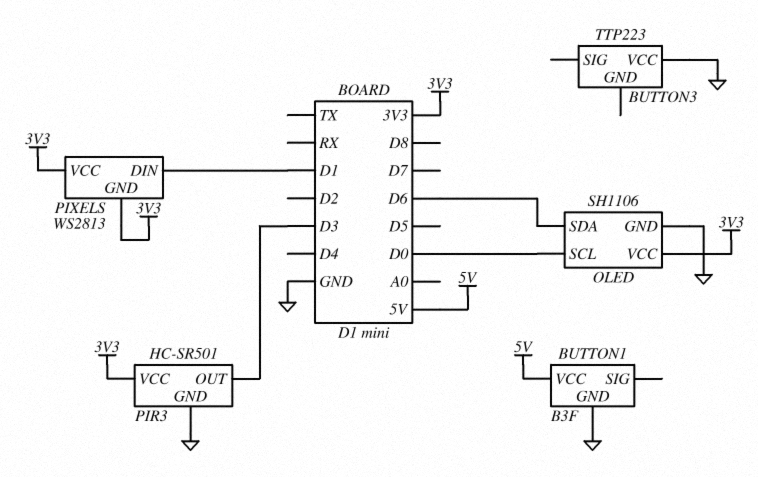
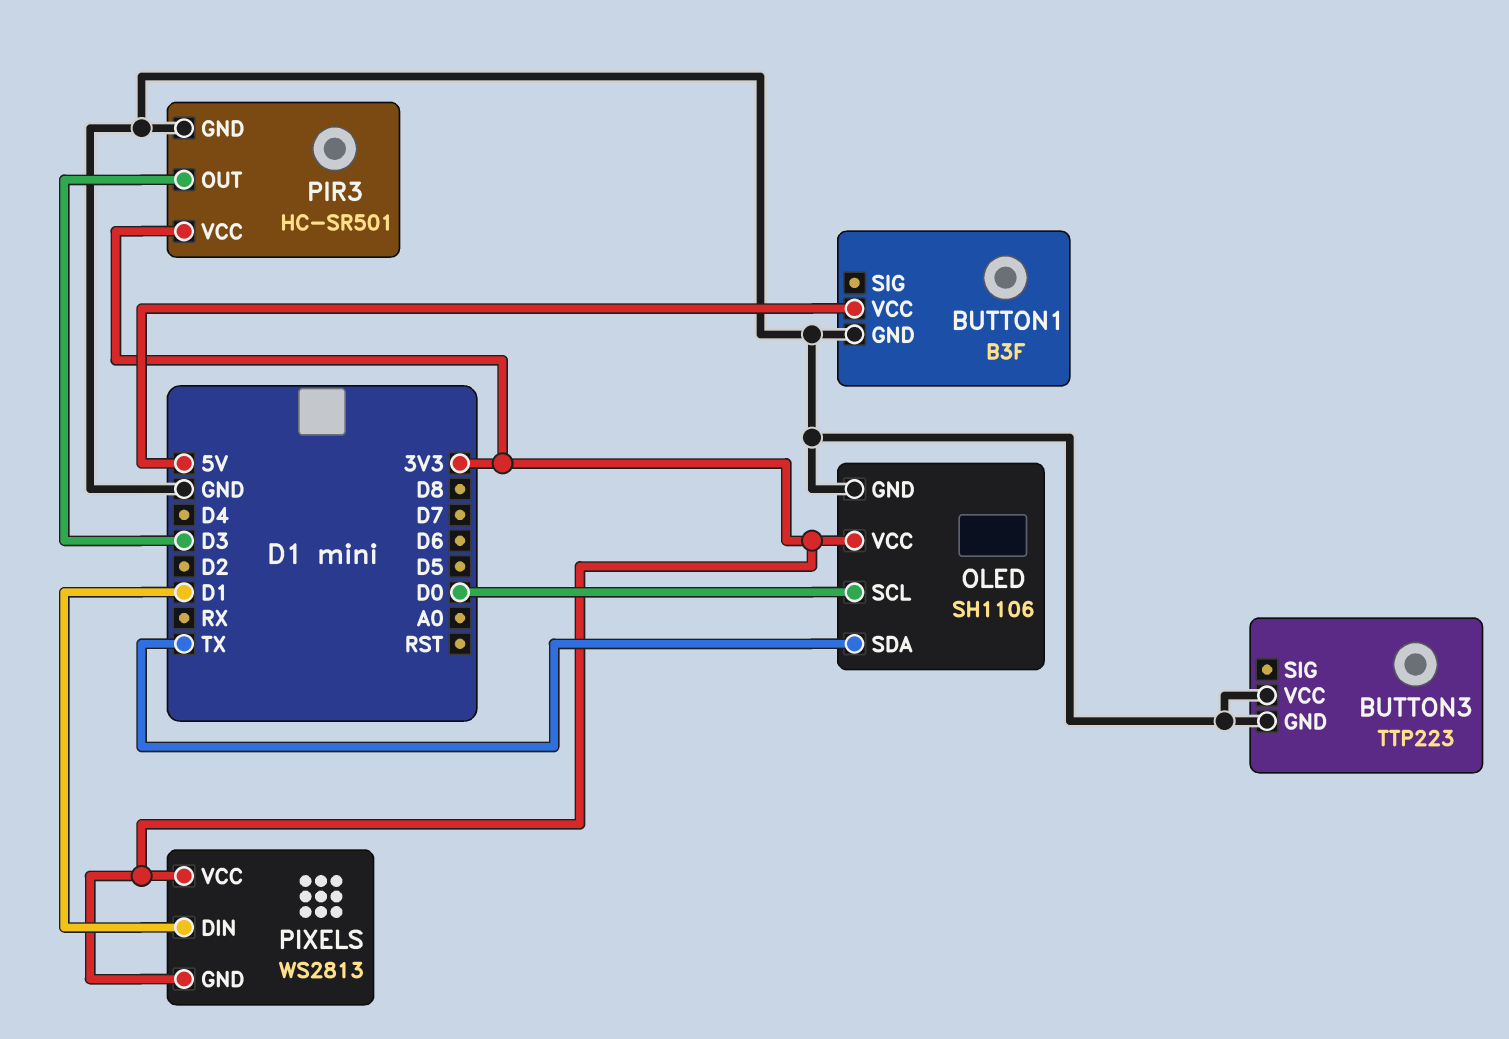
BUTTON3 pin GND: none -> GND
OLED pin SDA: D6 -> TX

